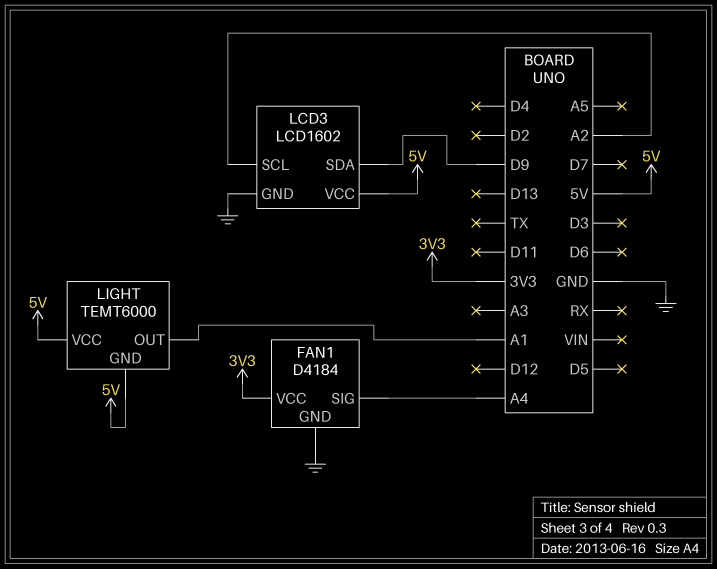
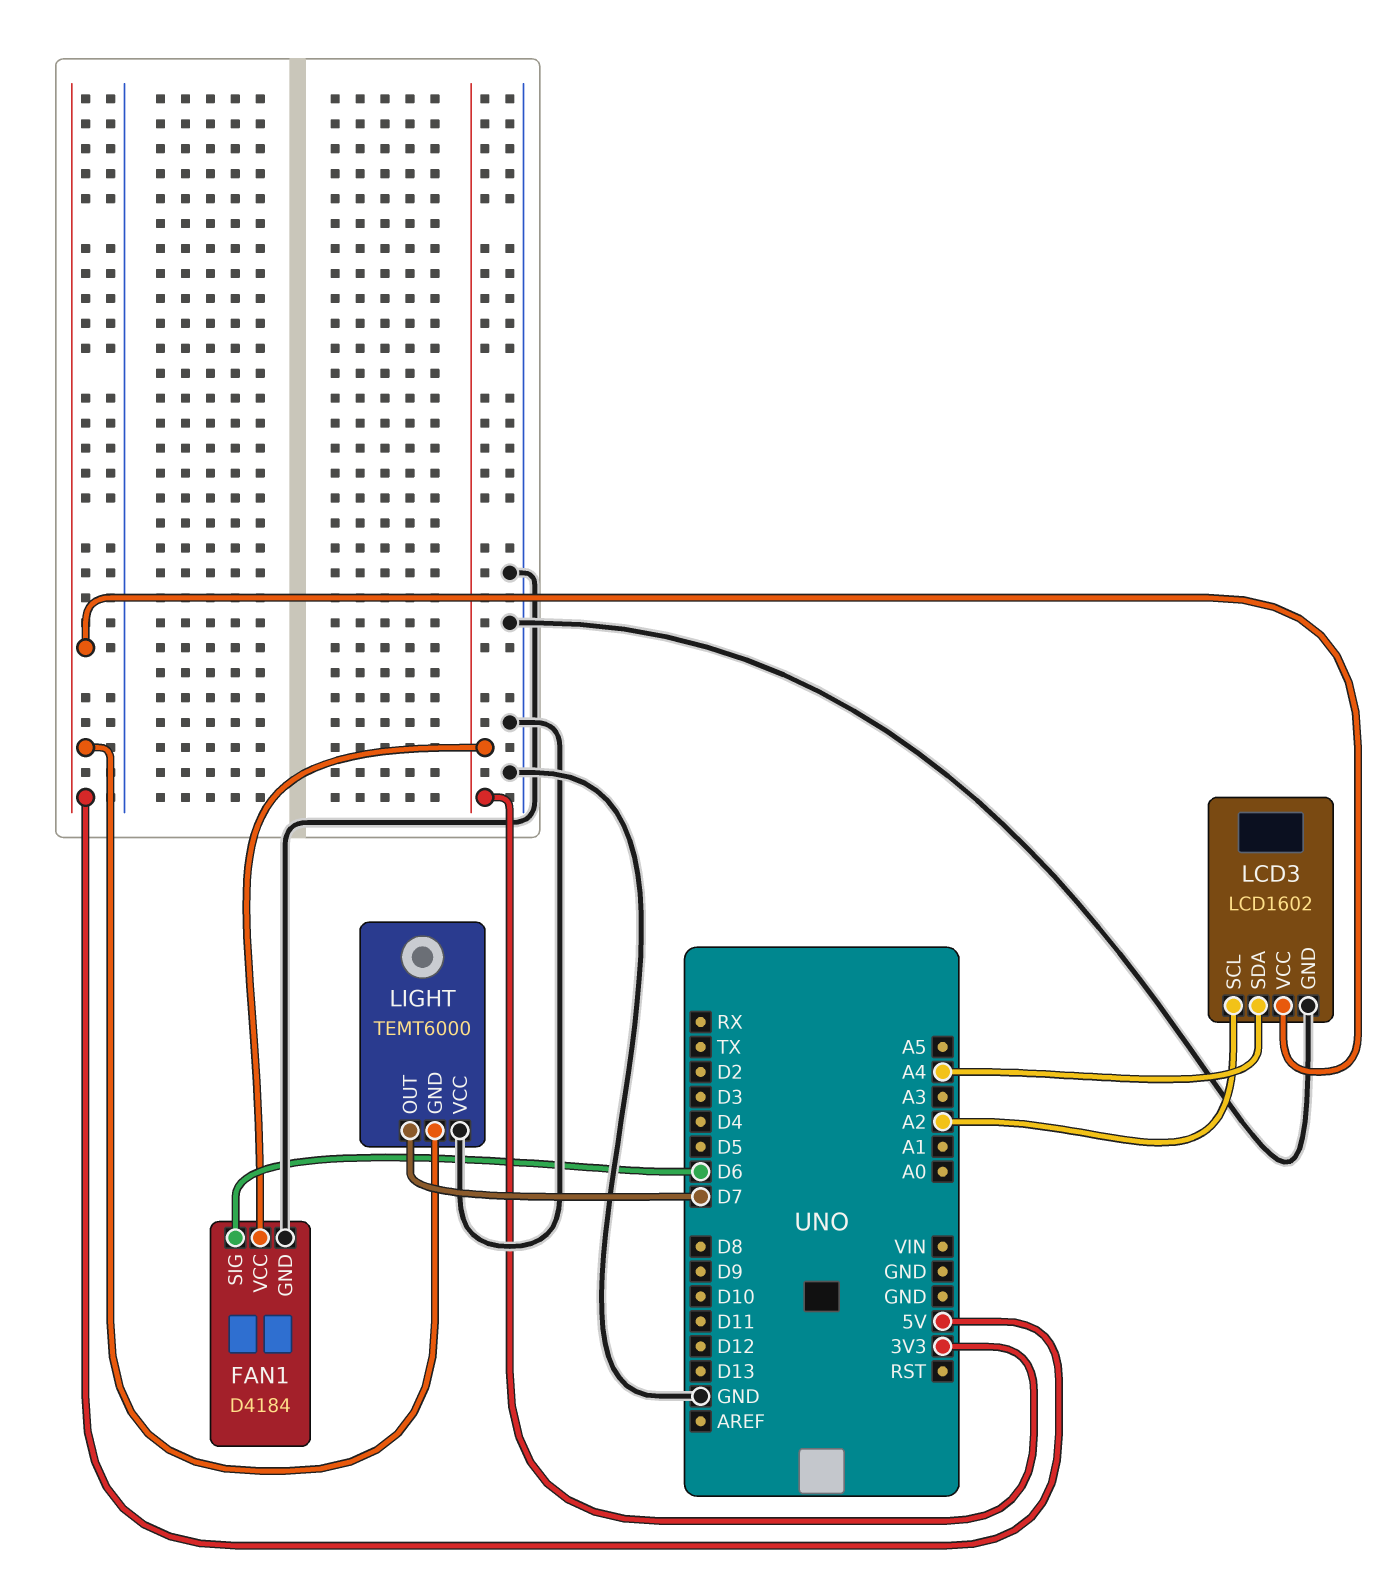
FAN1 pin SIG: A4 -> D6
LCD3 pin SDA: D9 -> A4
LIGHT pin OUT: A1 -> D7
LIGHT pin VCC: 5V -> GND

